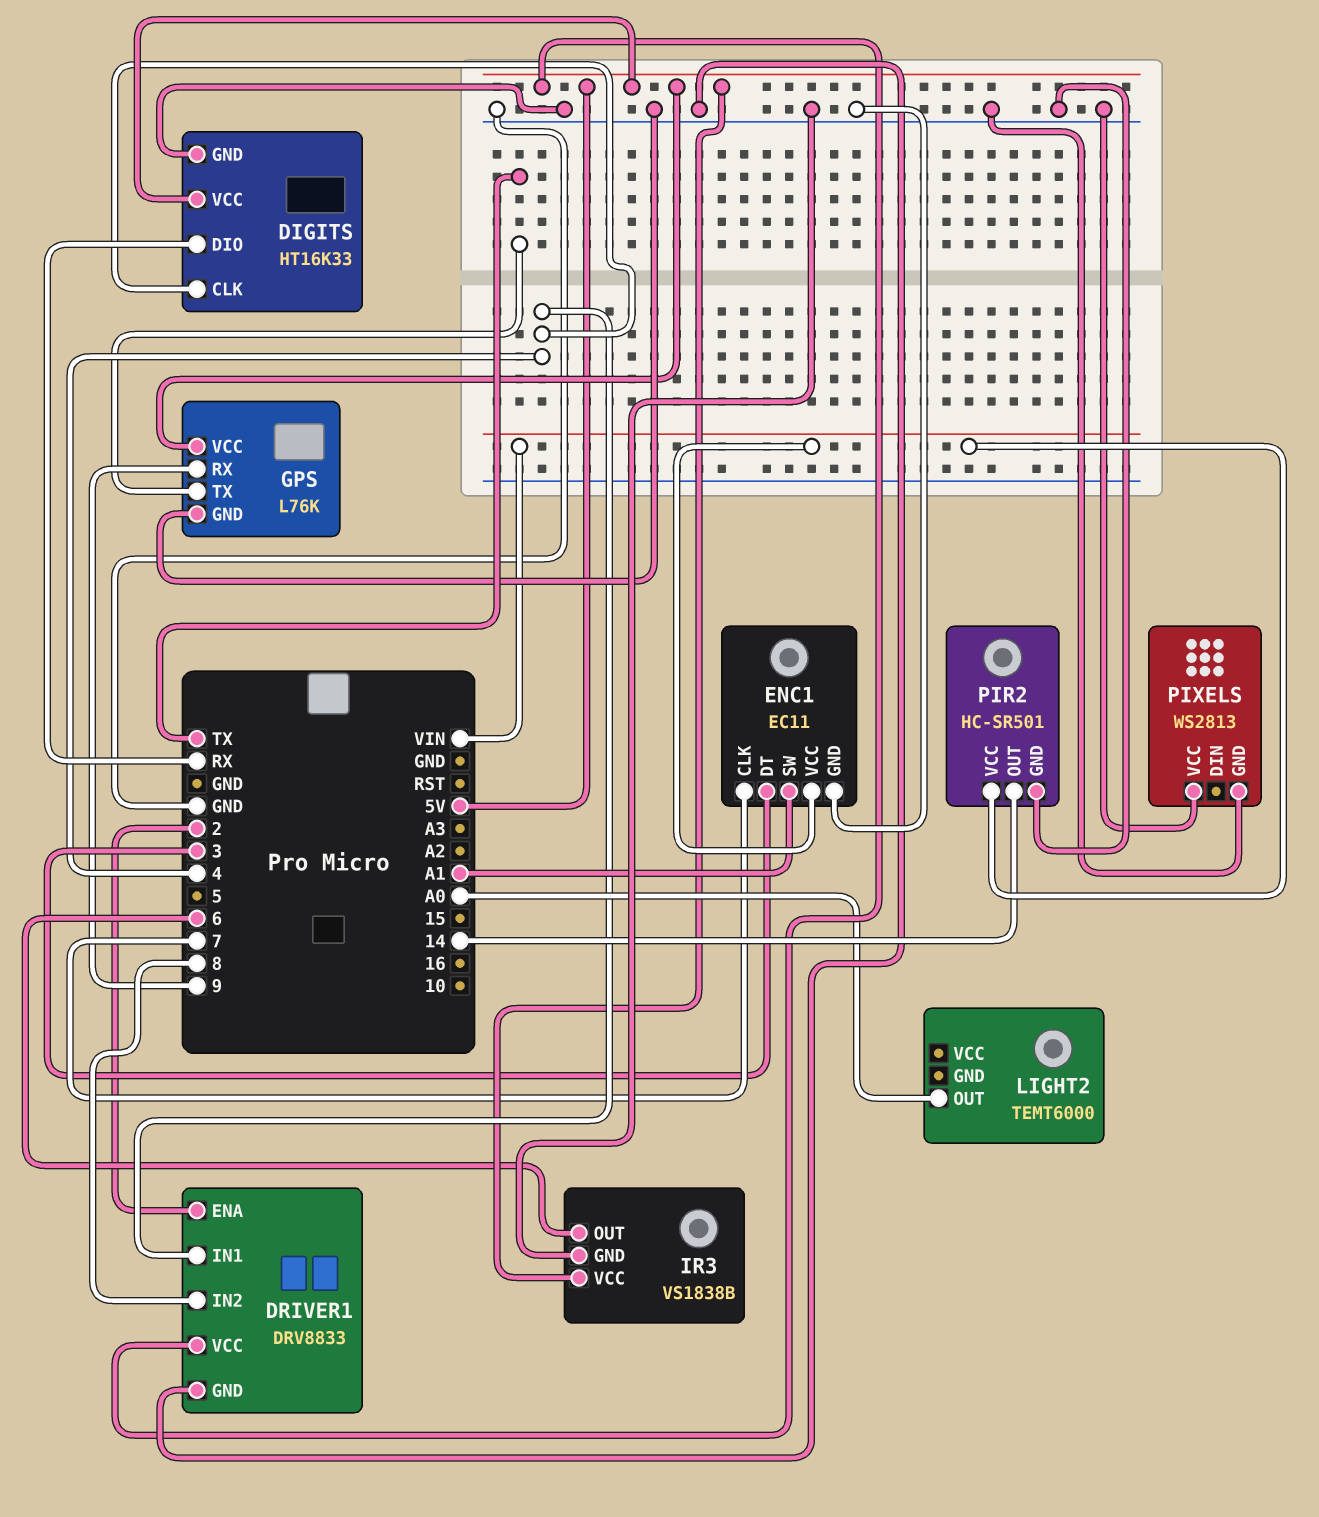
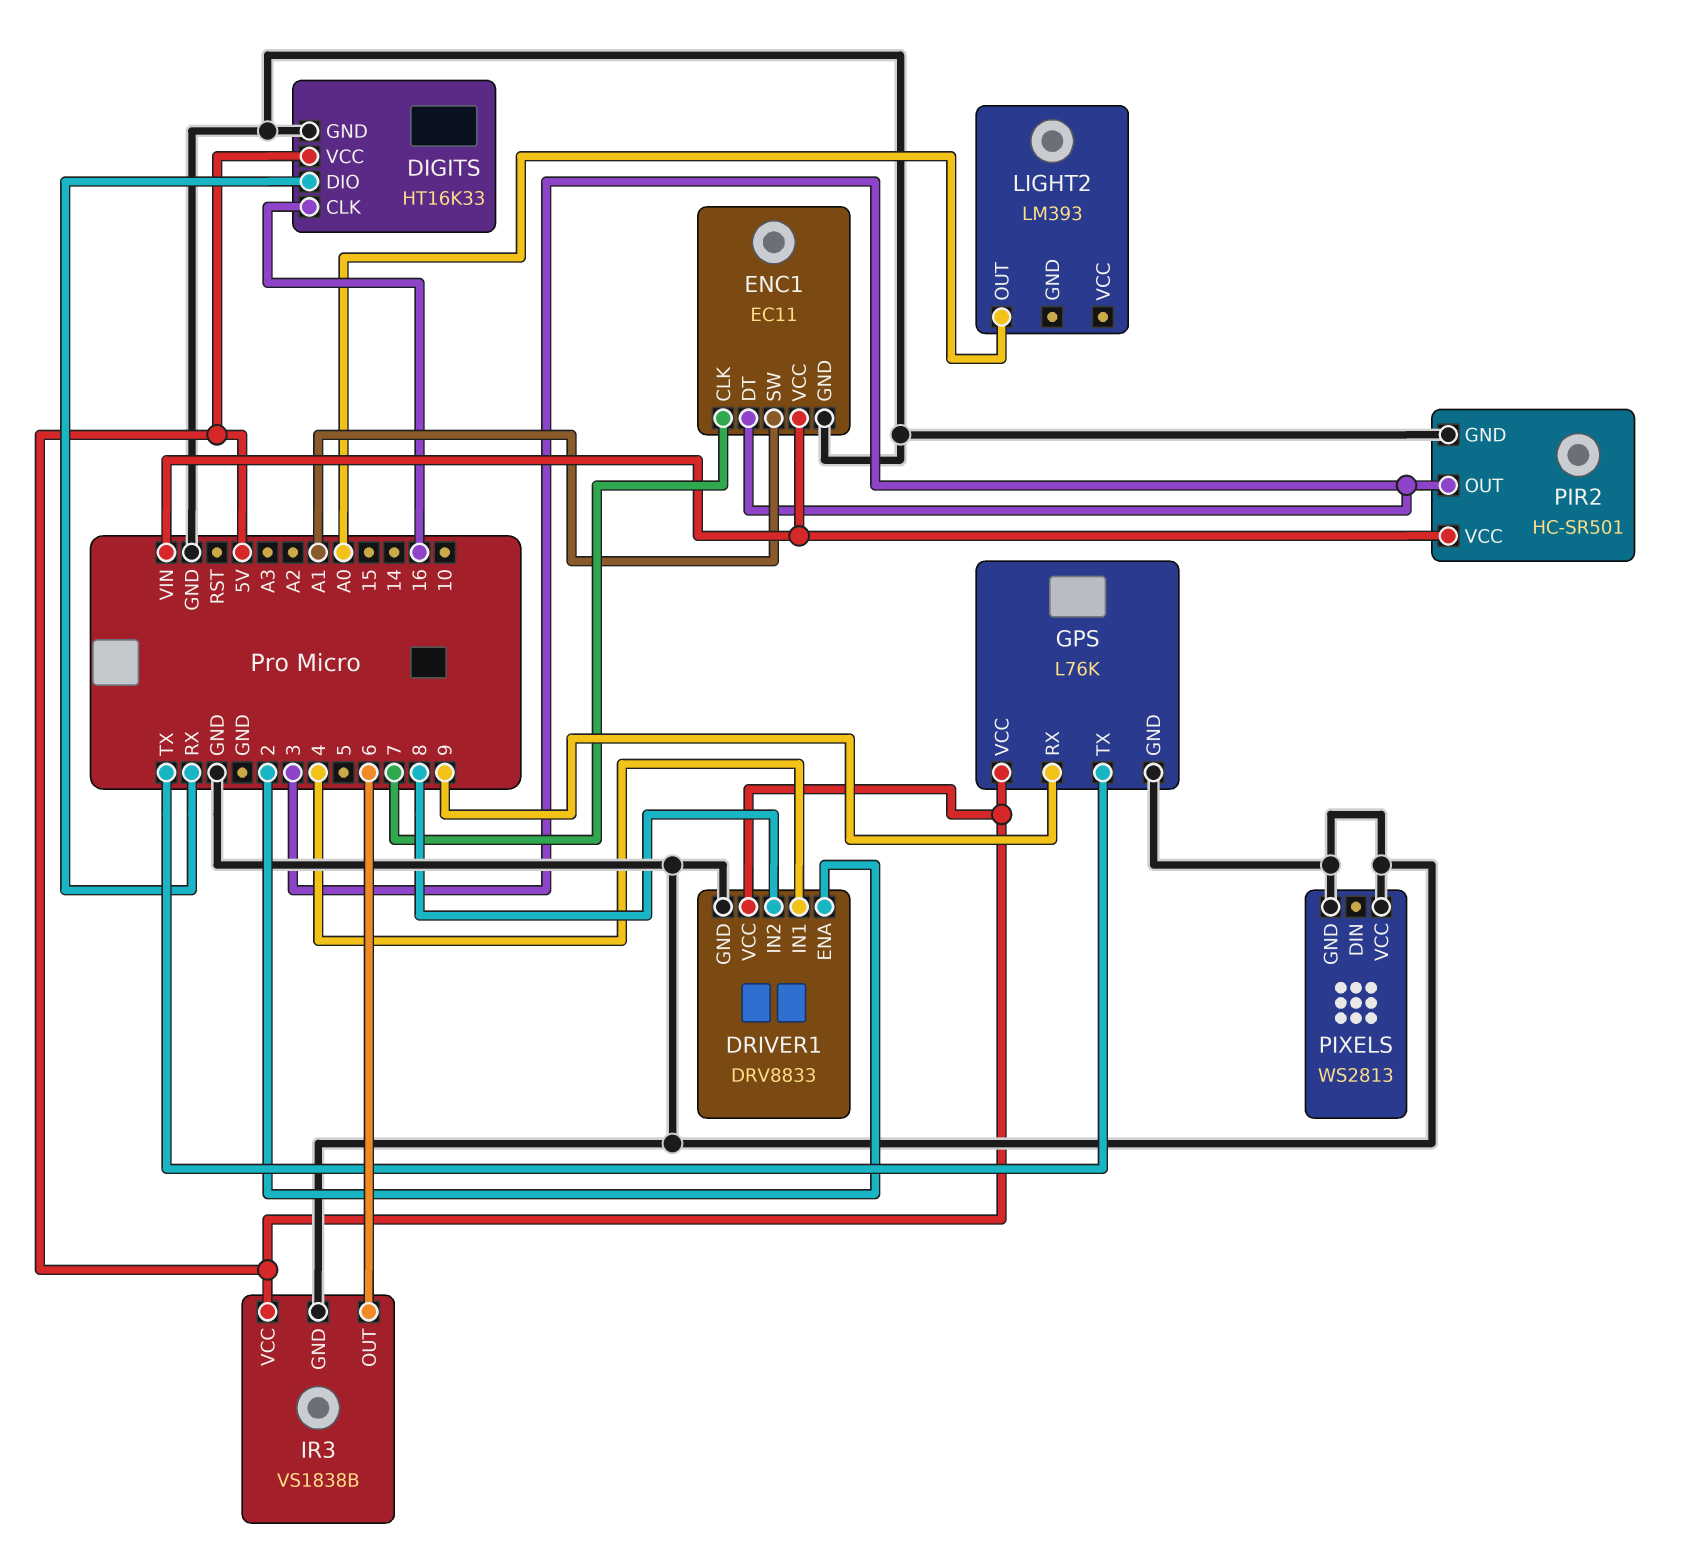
DIGITS pin CLK: 4 -> 16
LIGHT2: TEMT6000 -> LM393
PIR2 pin OUT: 14 -> 3

